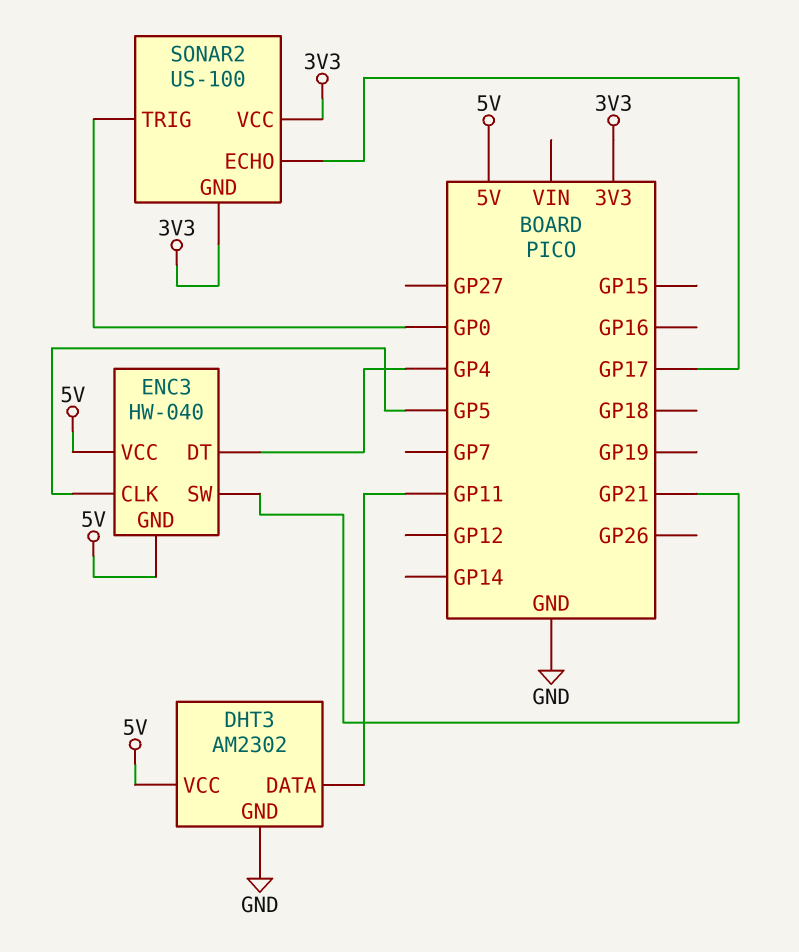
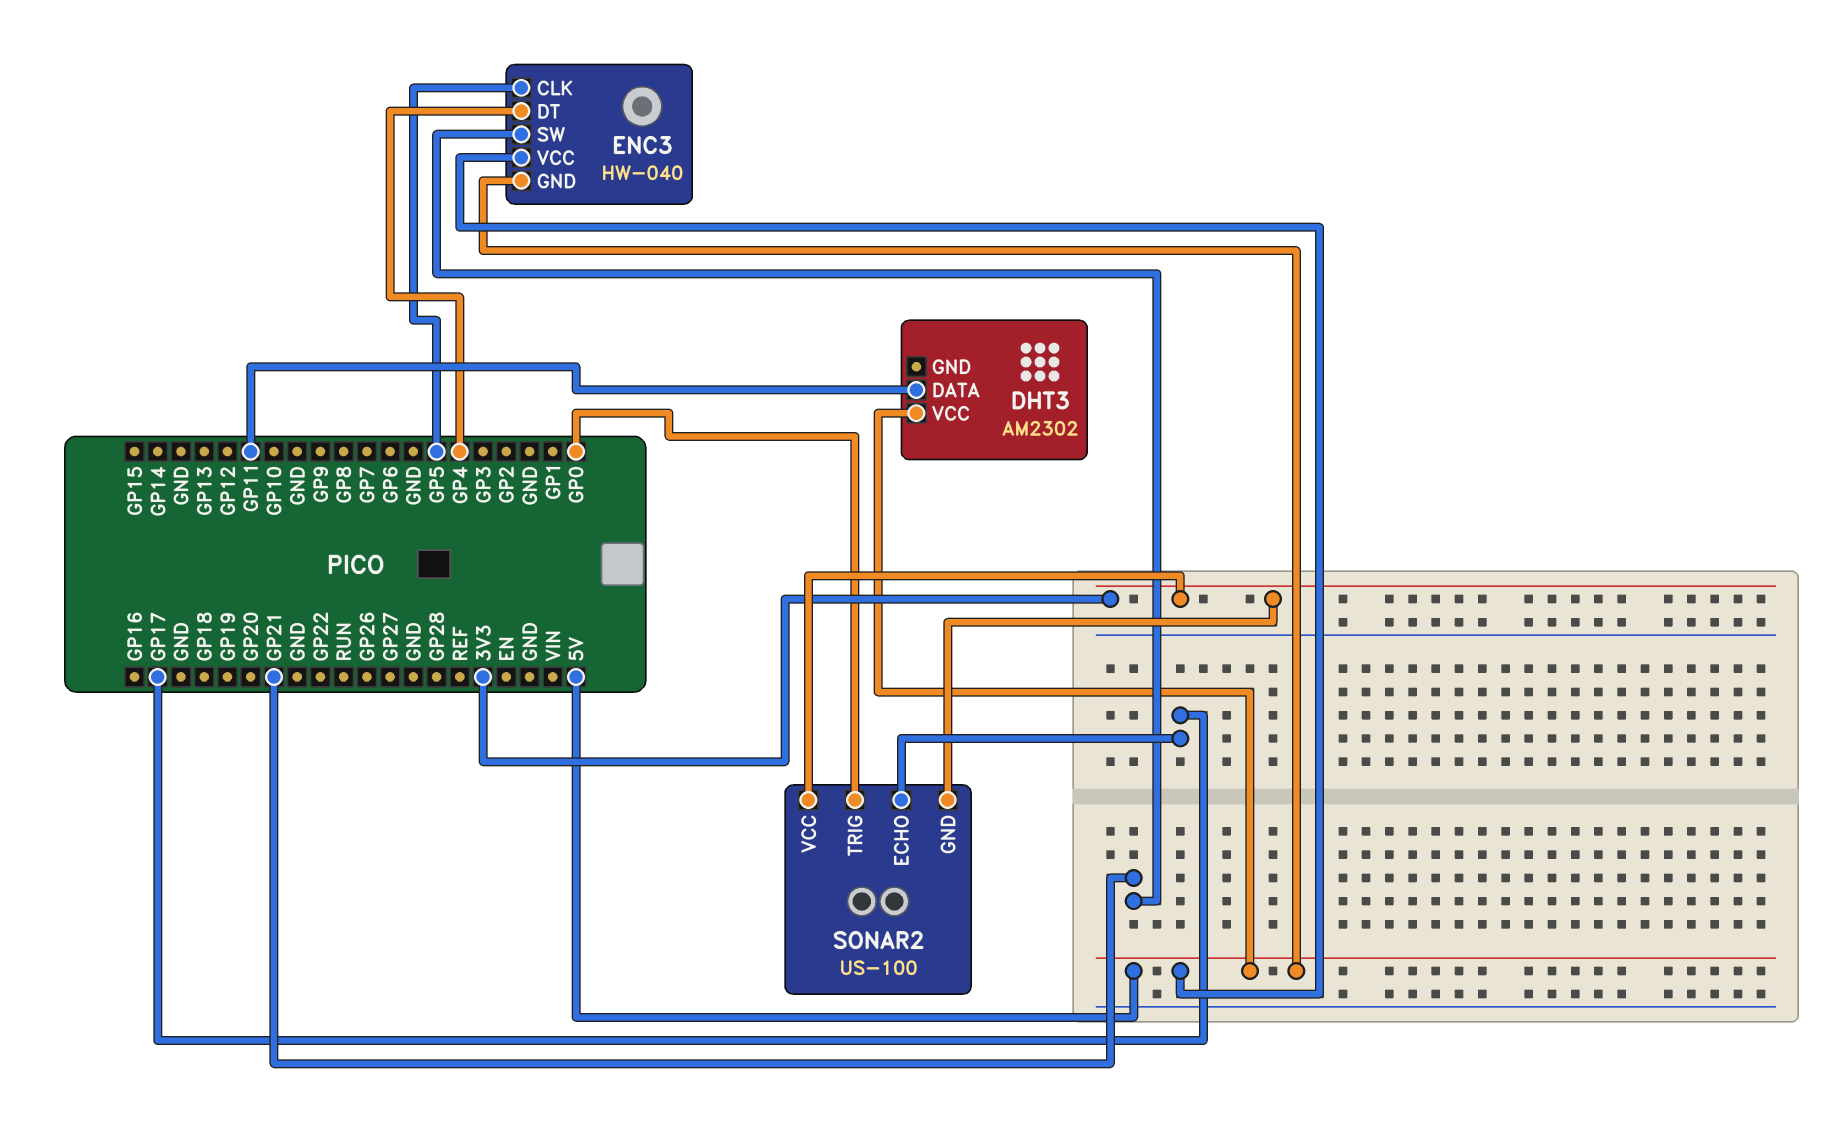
DHT3 pin GND: GND -> none

